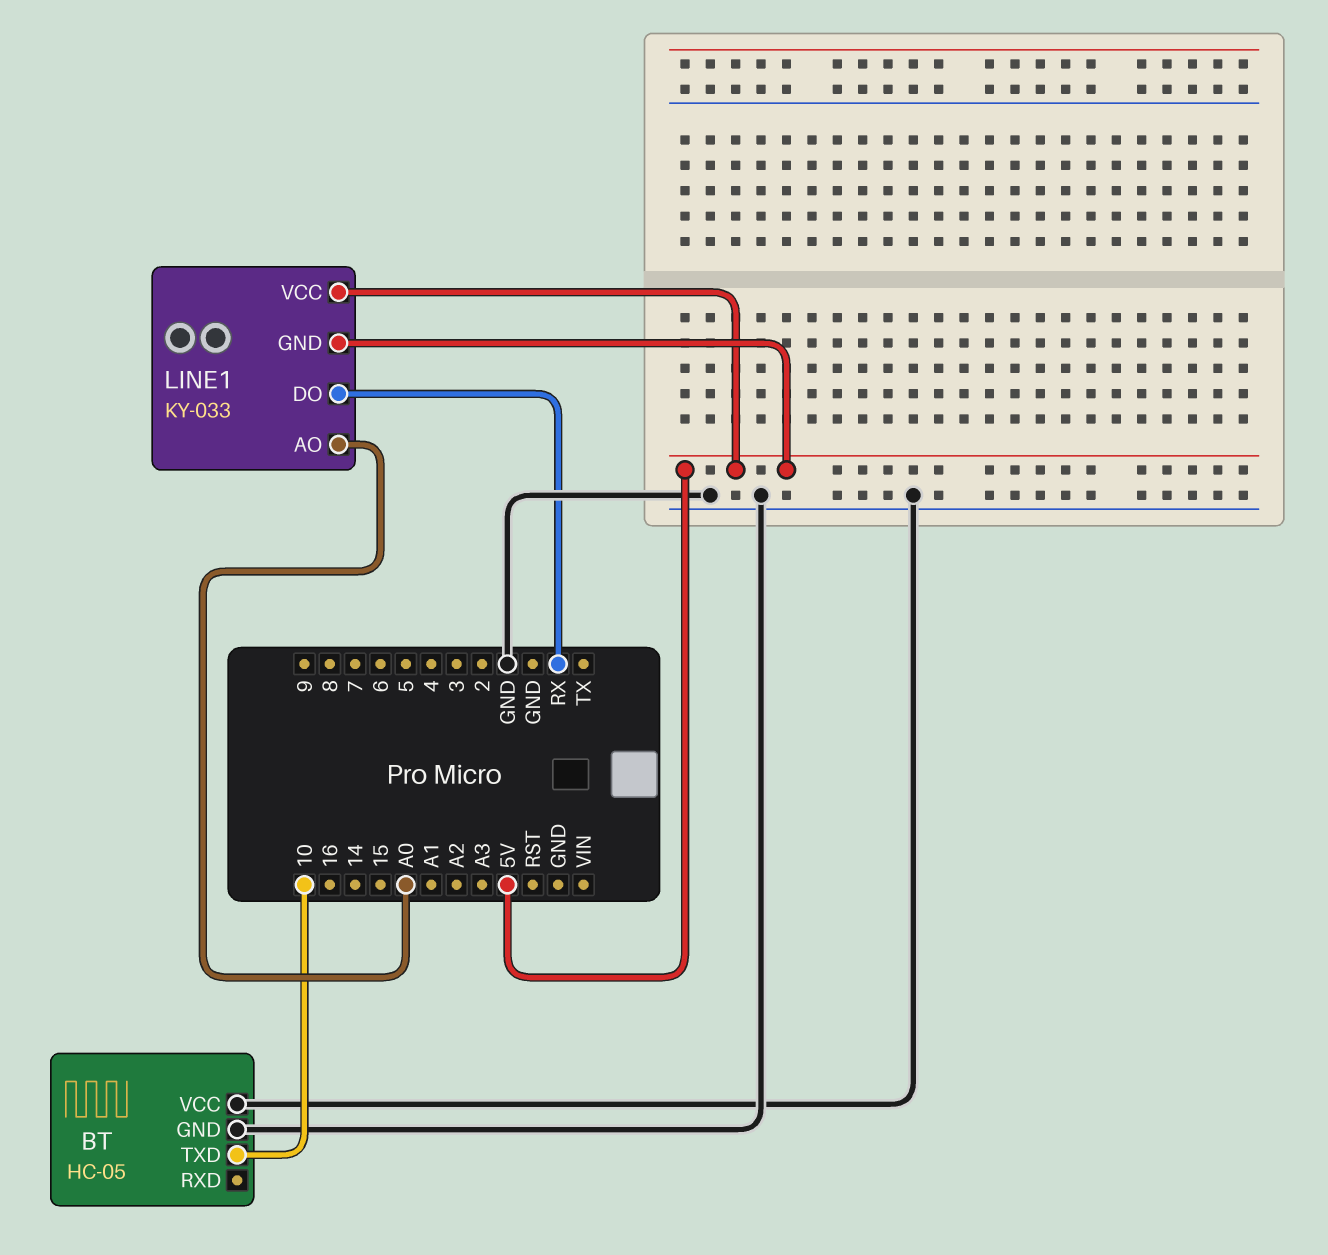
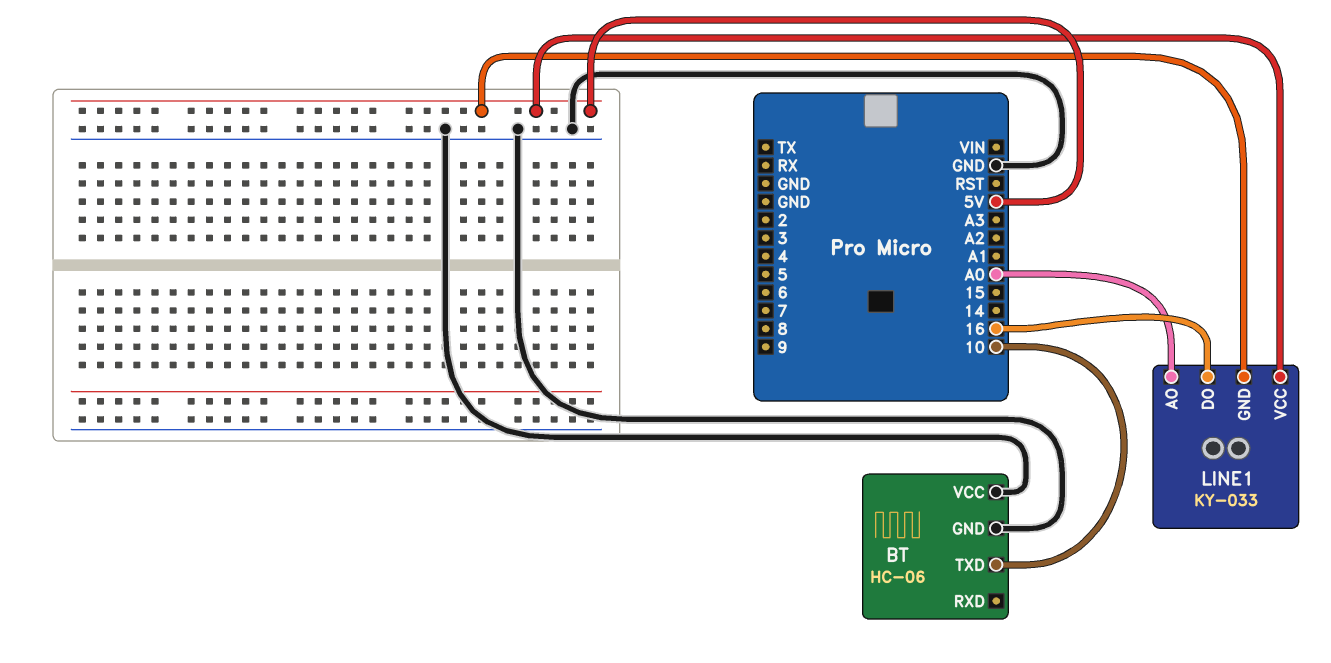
BT: HC-05 -> HC-06
LINE1 pin DO: RX -> 16

